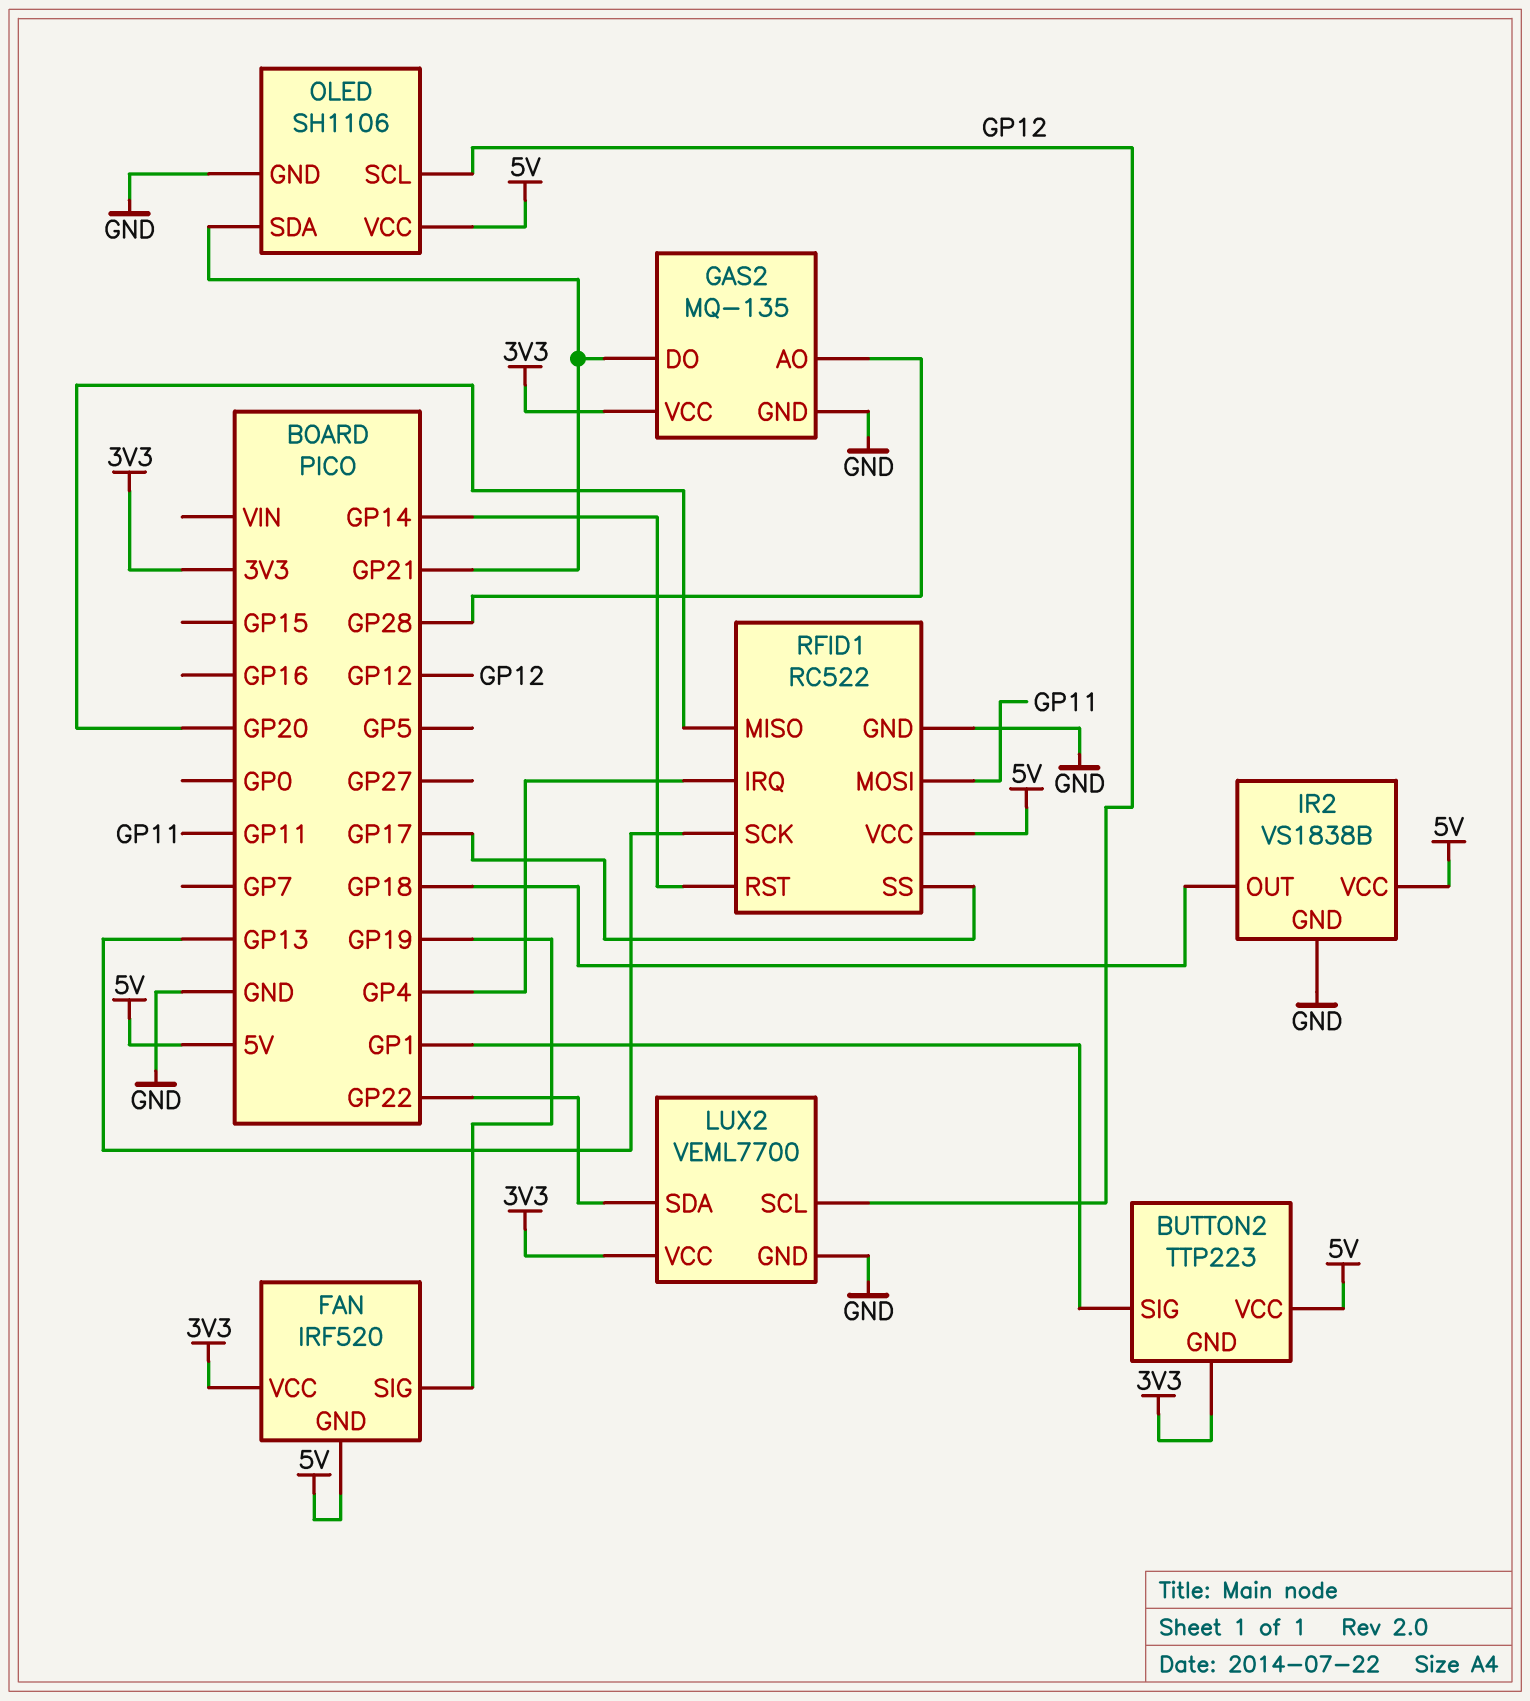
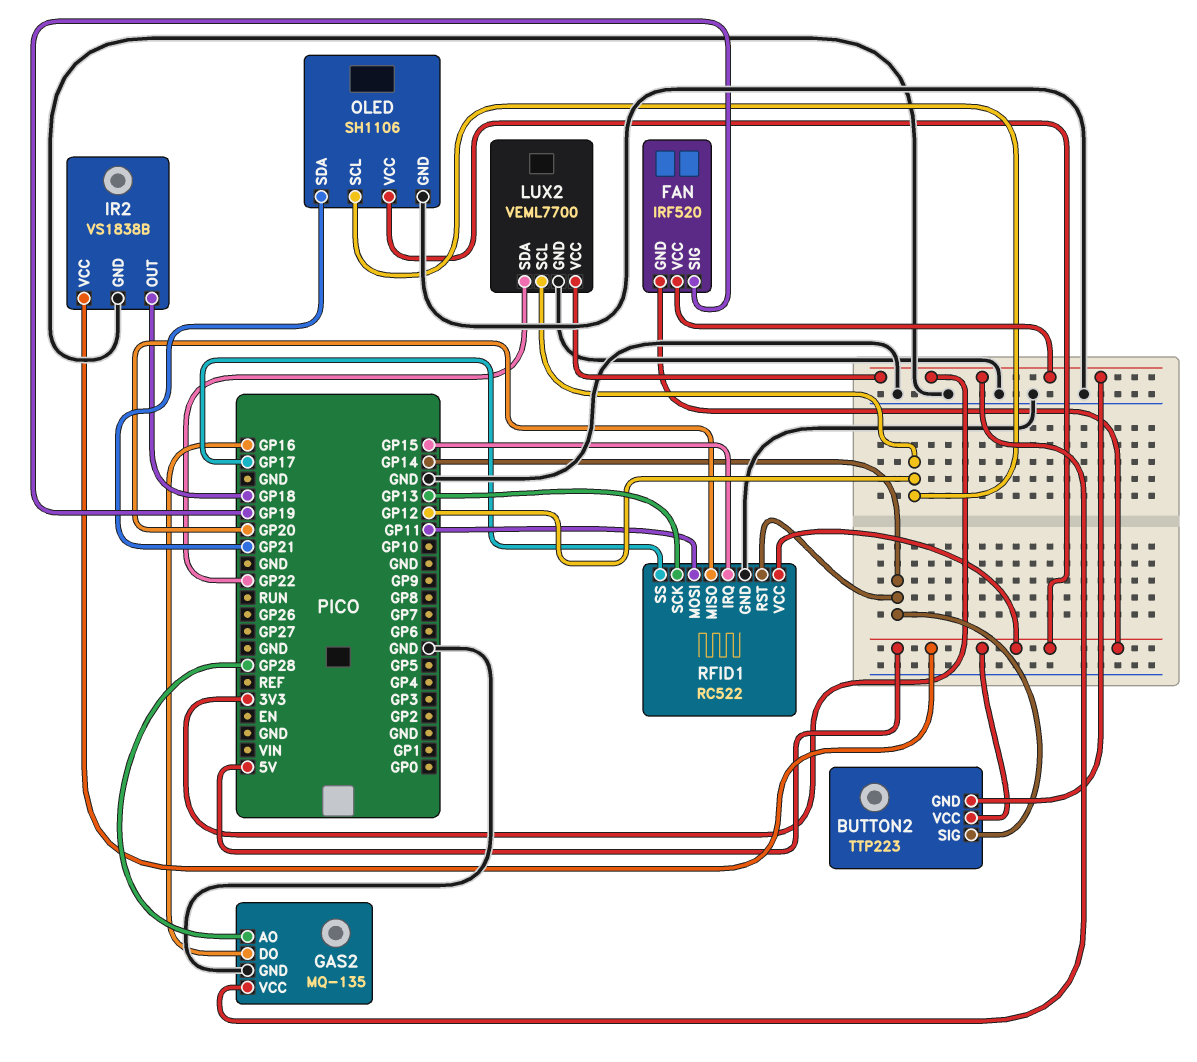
BUTTON2 pin SIG: GP1 -> GP14
GAS2 pin DO: GP21 -> GP16
RFID1 pin IRQ: GP4 -> GP15

